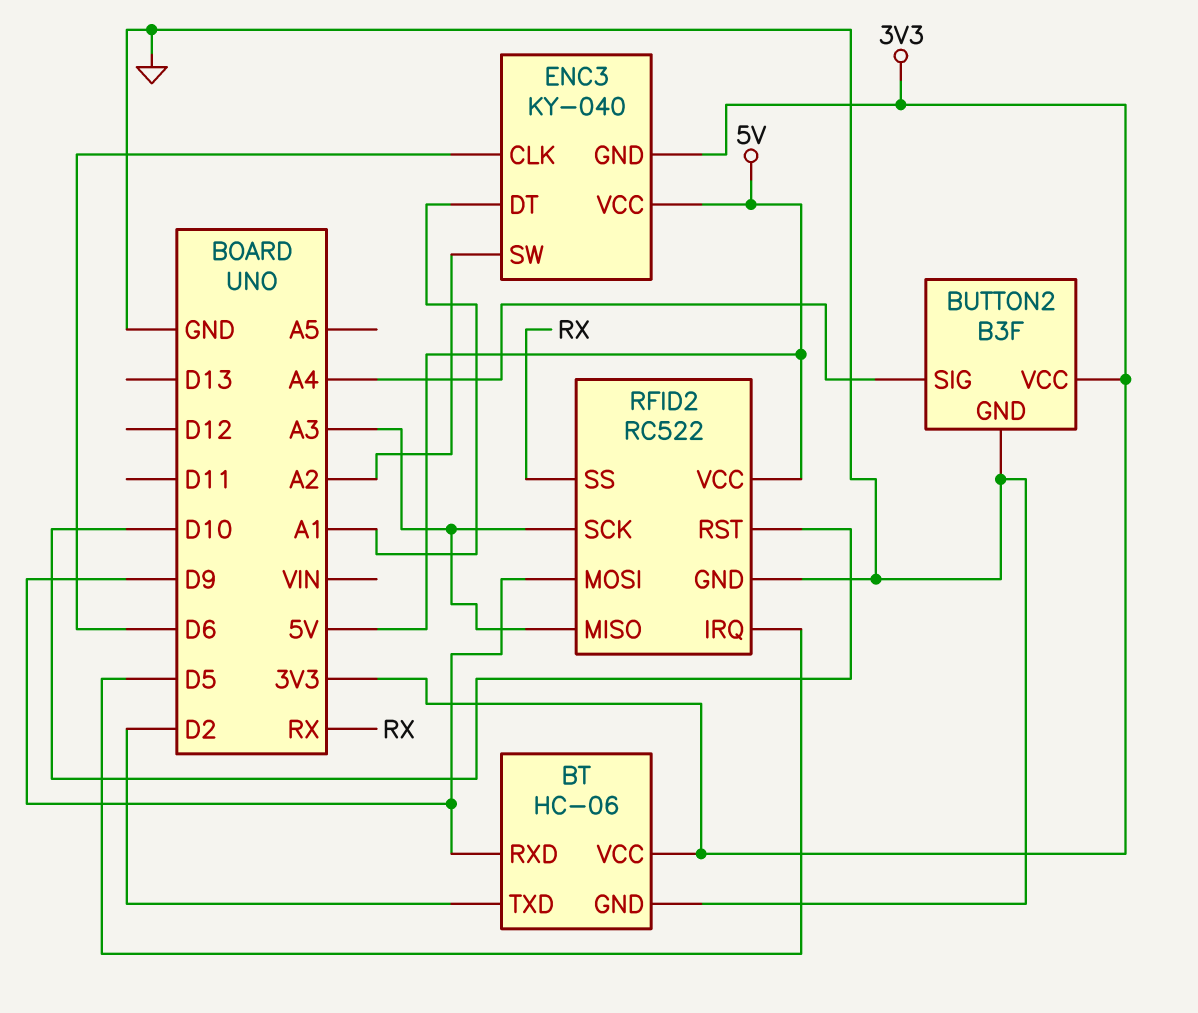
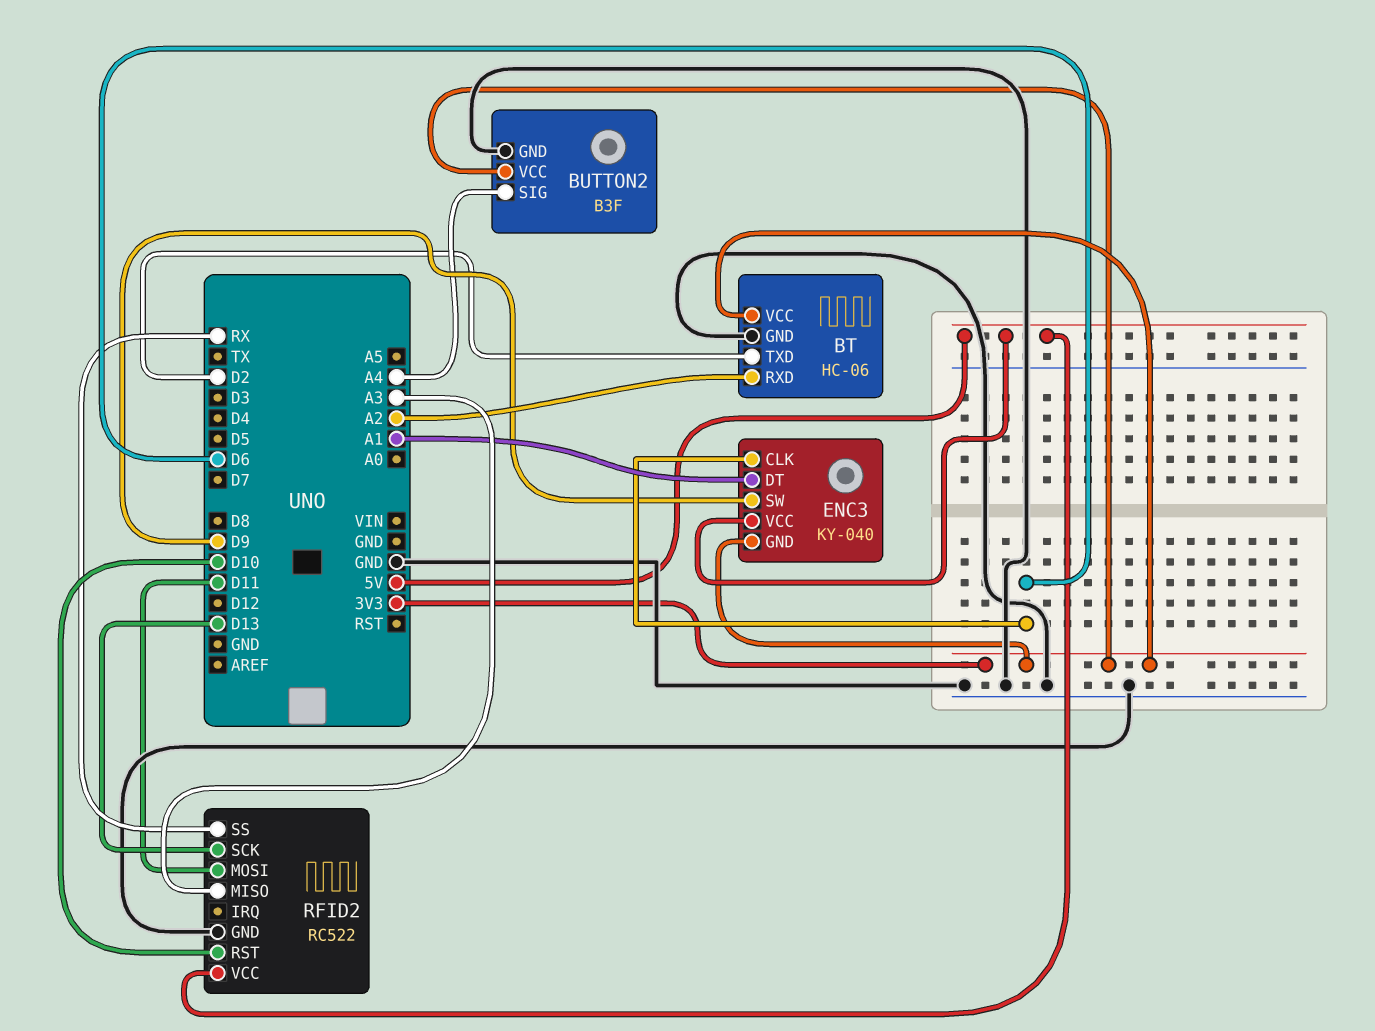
BT pin RXD: D9 -> A2
ENC3 pin SW: A2 -> D9
RFID2 pin IRQ: D5 -> none
RFID2 pin MOSI: D9 -> D11
RFID2 pin SCK: A3 -> D13

